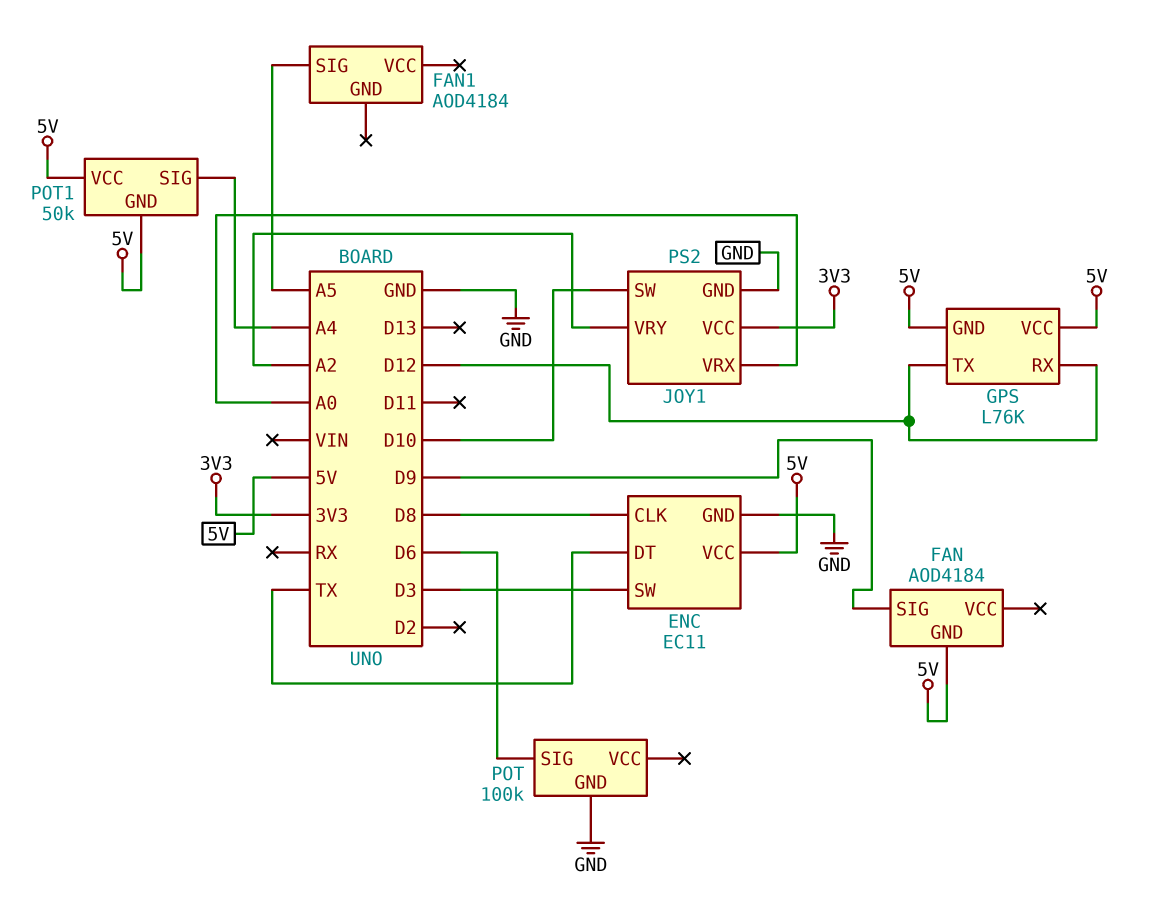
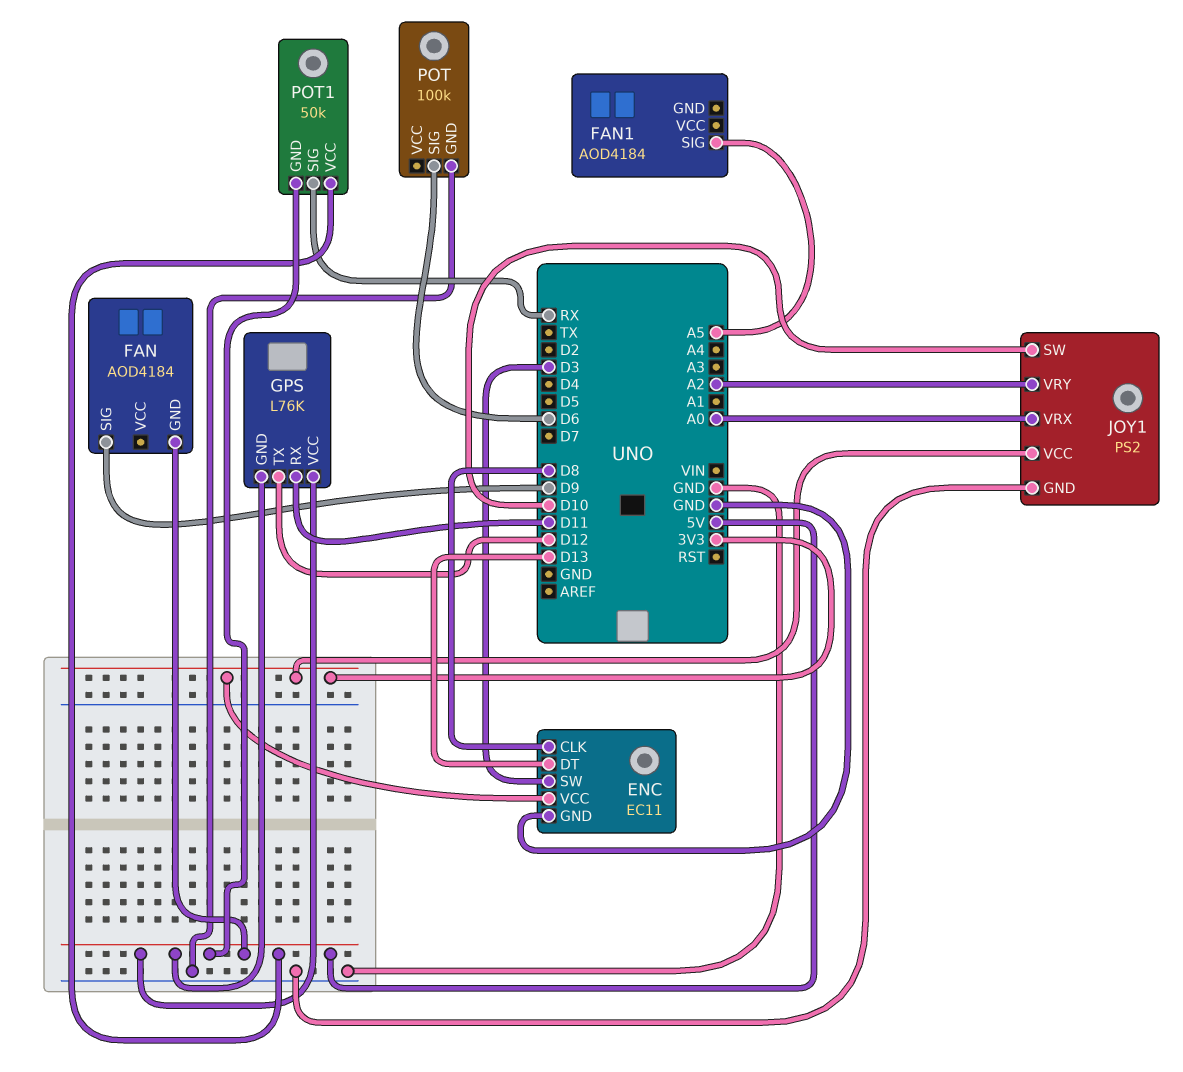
ENC pin DT: TX -> D13
ENC pin VCC: 5V -> 3V3
GPS pin RX: D12 -> D11
POT1 pin SIG: A4 -> RX

